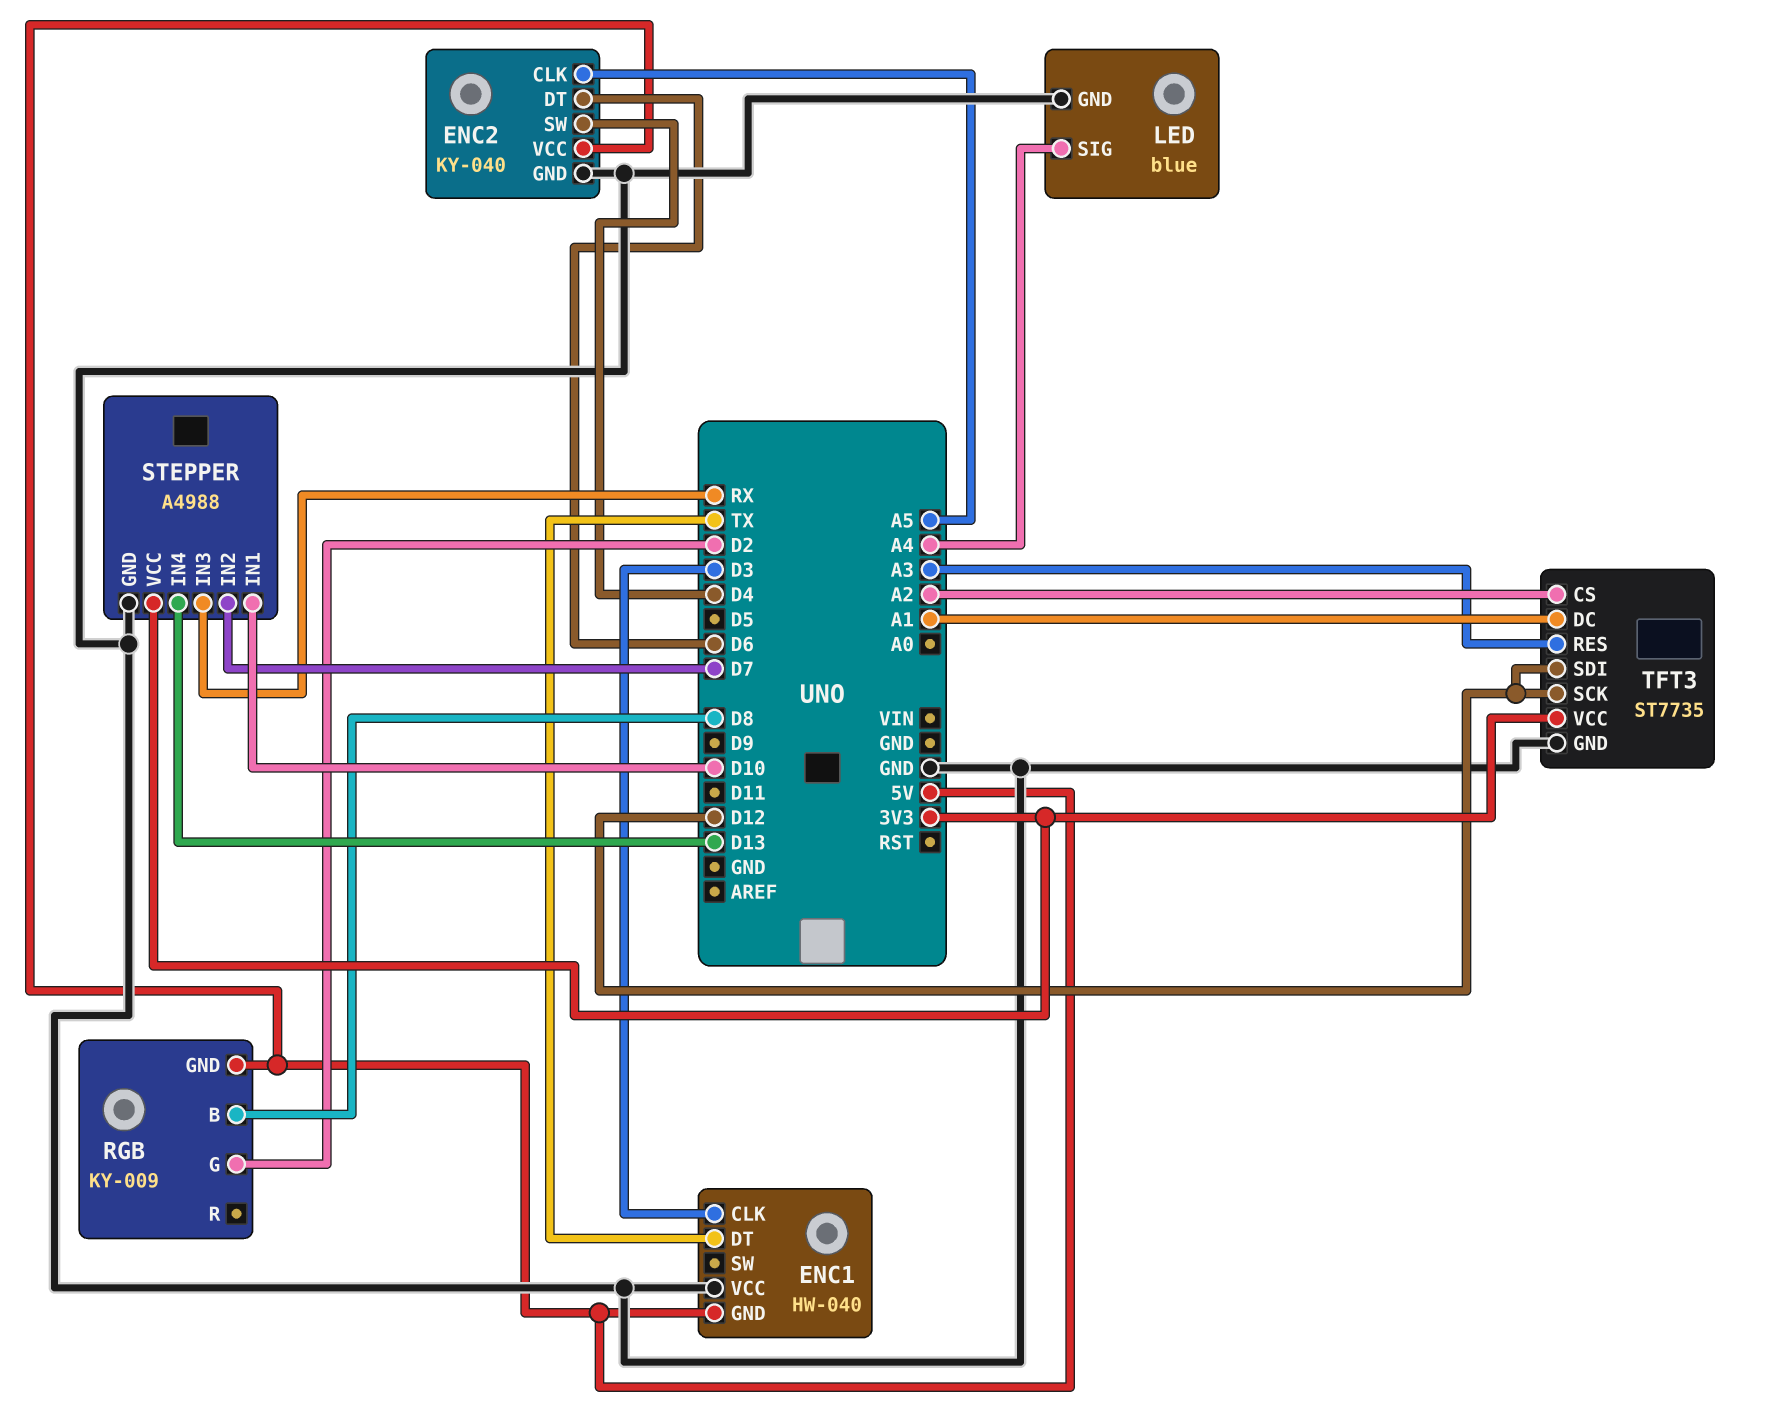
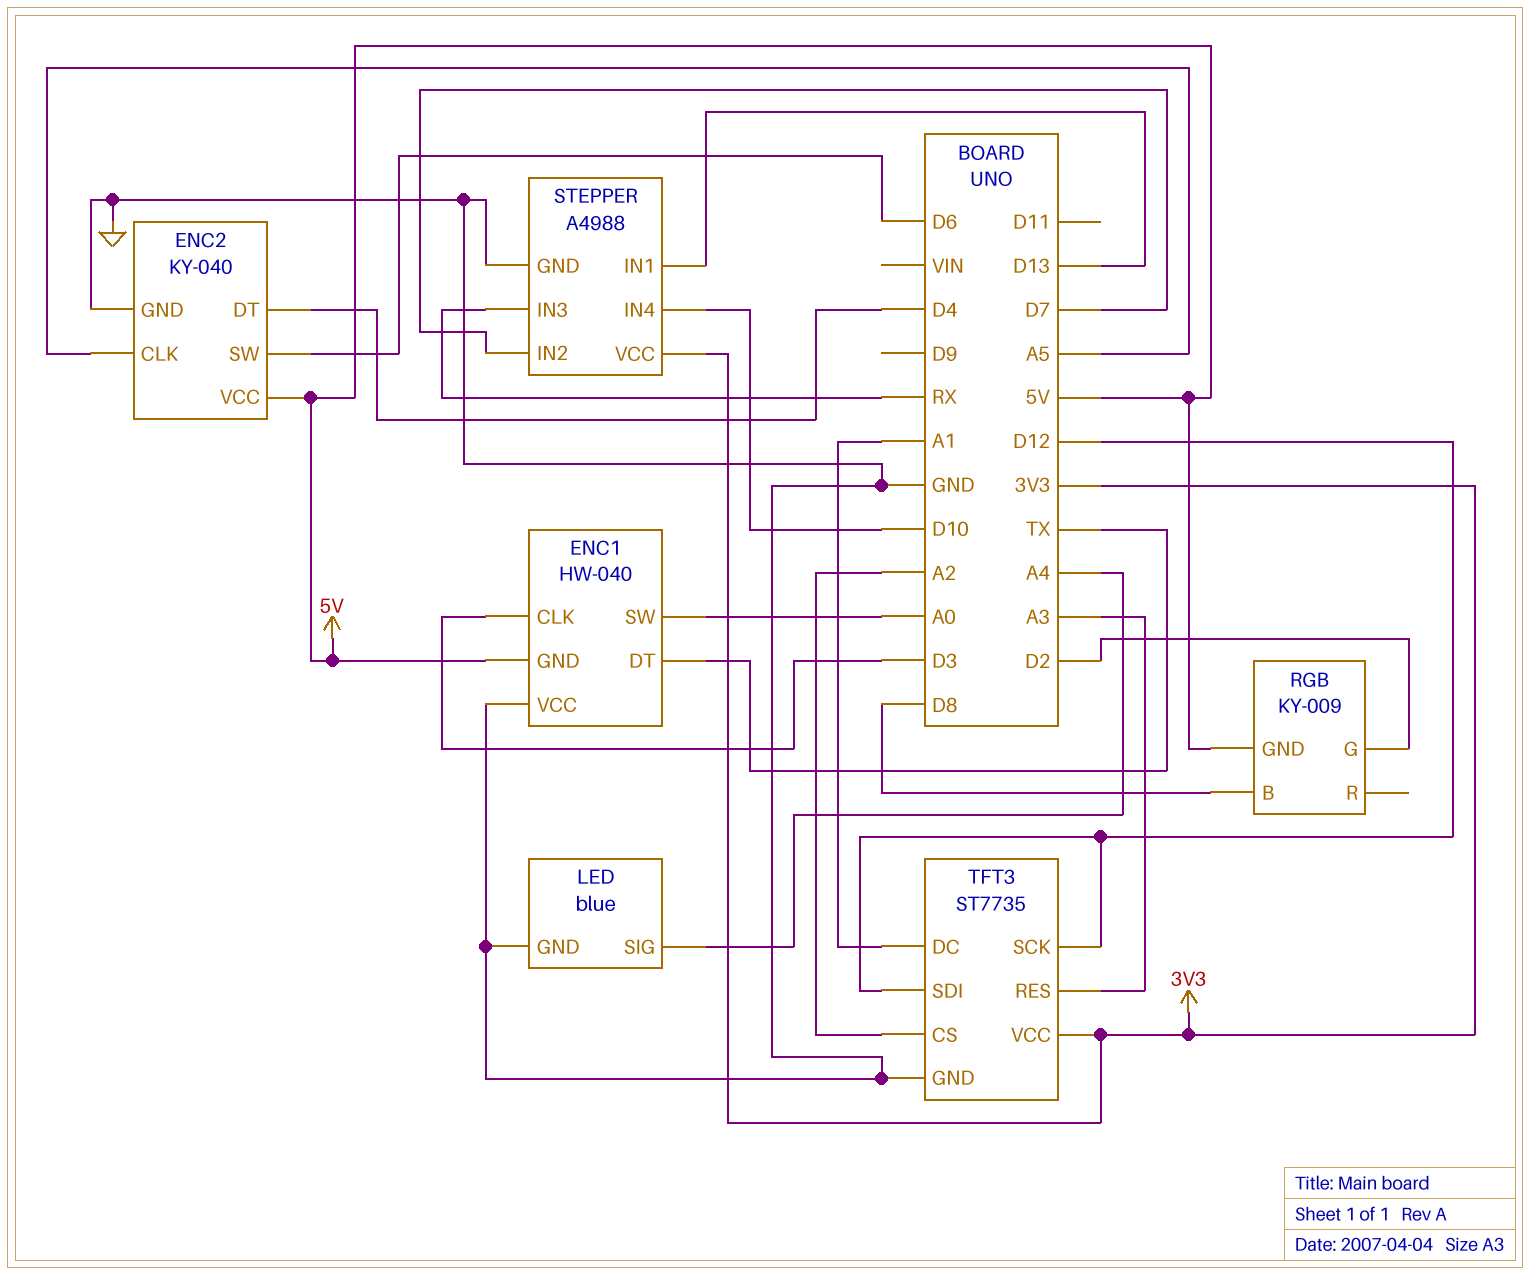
ENC1 pin SW: none -> A0
ENC2 pin DT: D6 -> D4
ENC2 pin SW: D4 -> D6
STEPPER pin IN1: D10 -> D13
STEPPER pin IN4: D13 -> D10

